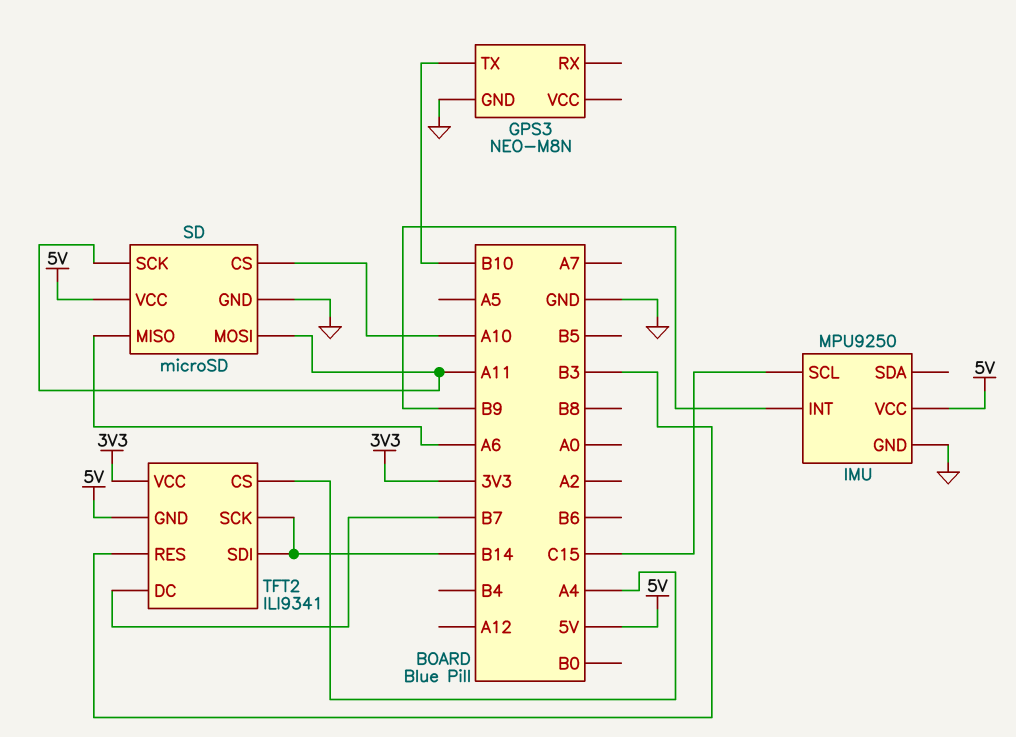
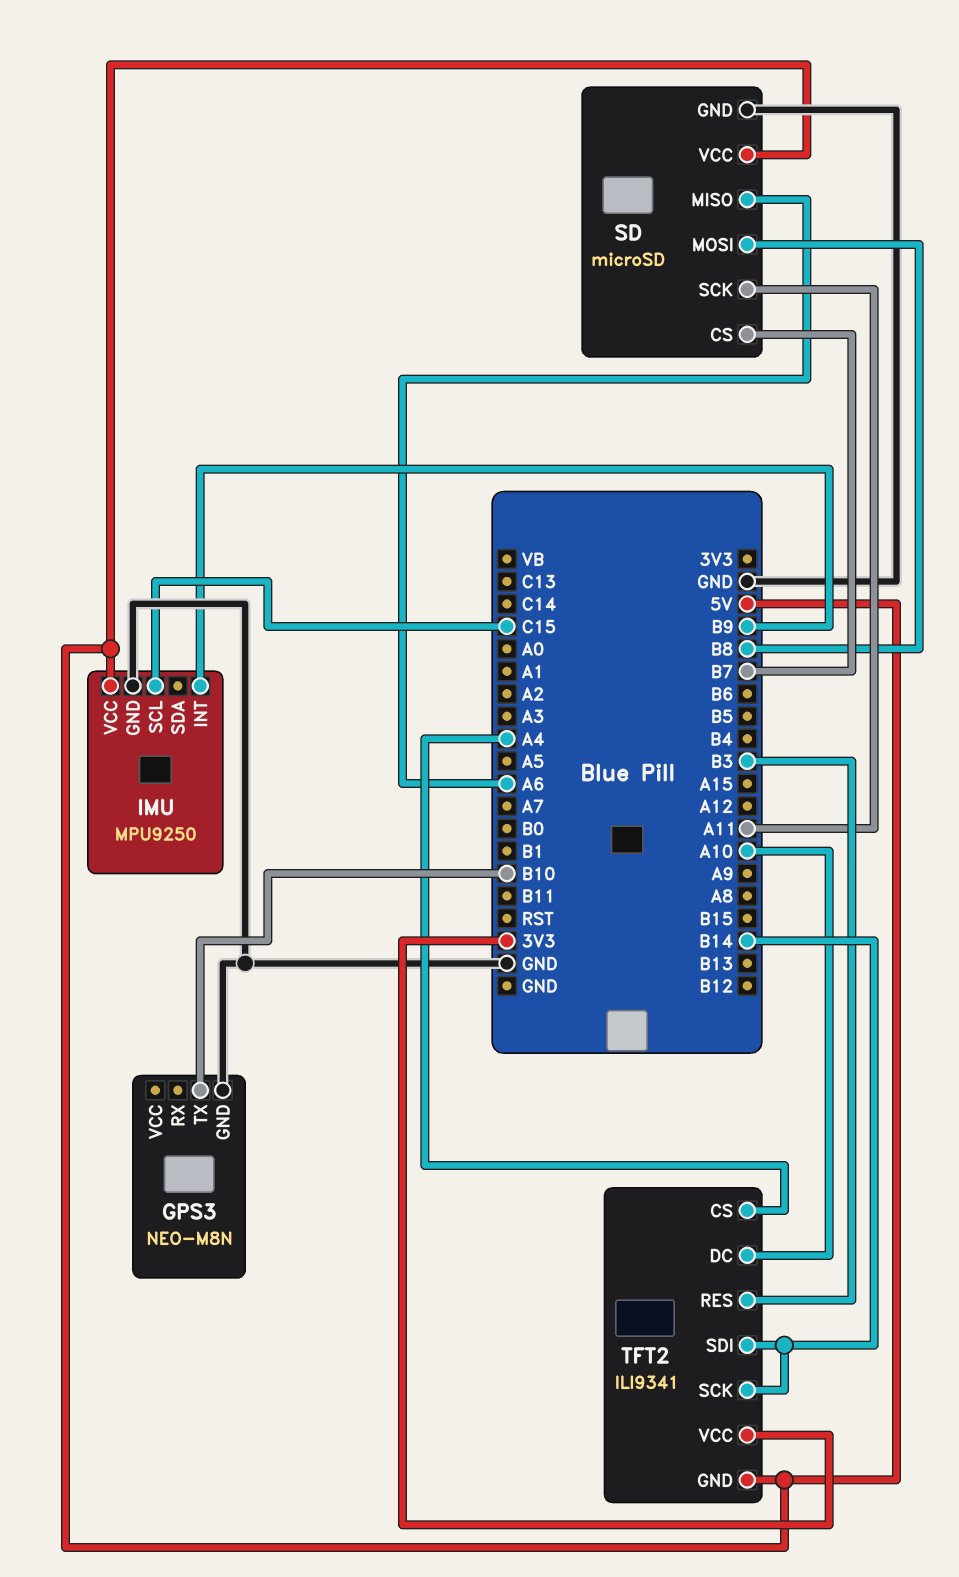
SD pin CS: A10 -> B7
SD pin MOSI: A11 -> B8
TFT2 pin DC: B7 -> A10

